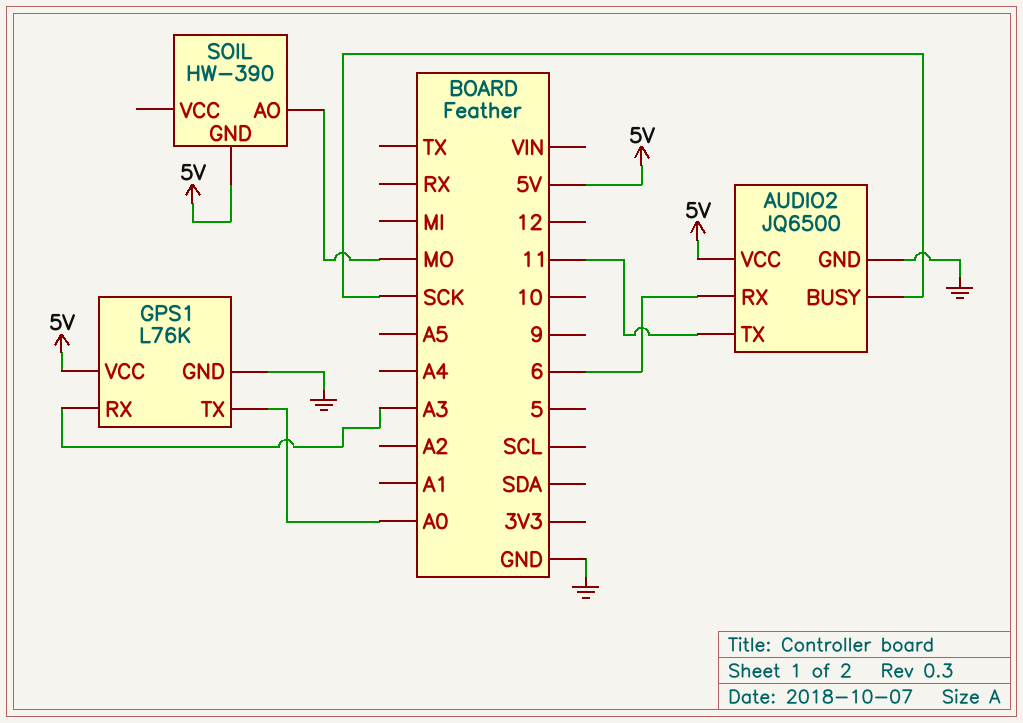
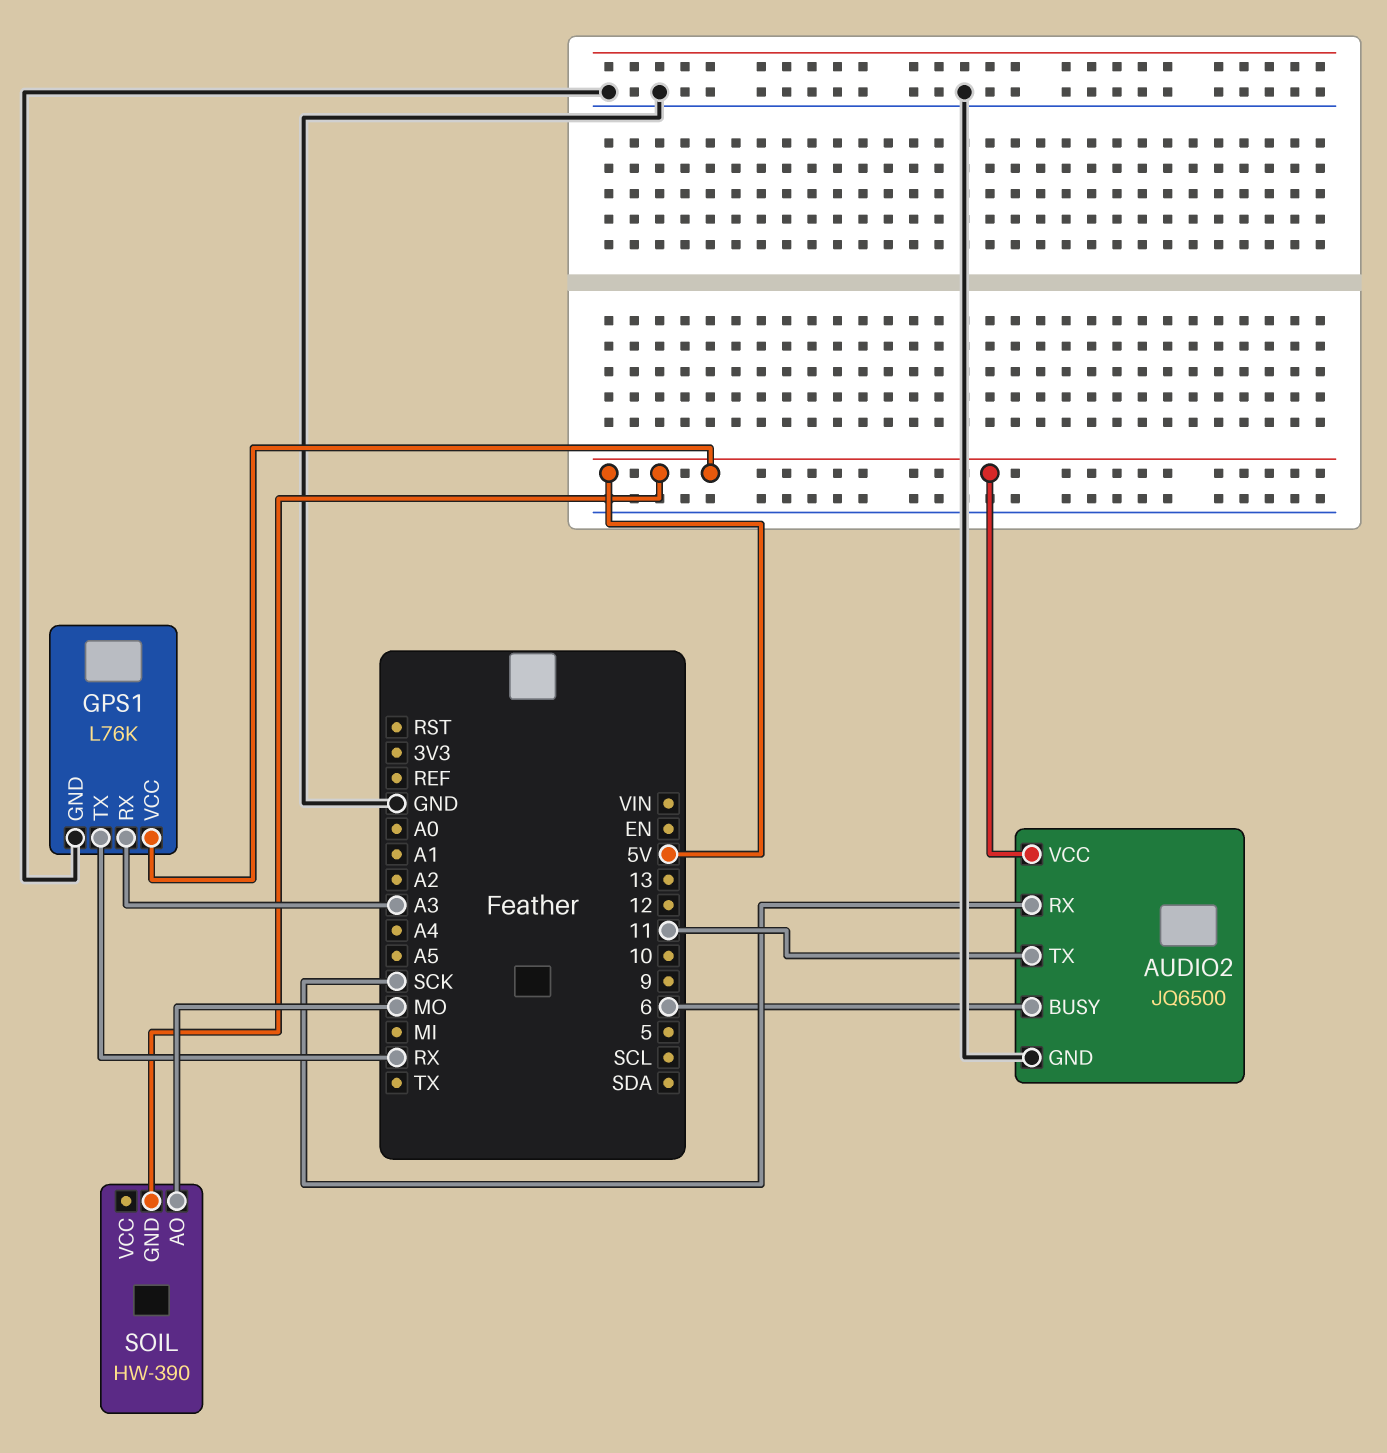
AUDIO2 pin BUSY: SCK -> 6
AUDIO2 pin RX: 6 -> SCK
GPS1 pin TX: A0 -> RX

